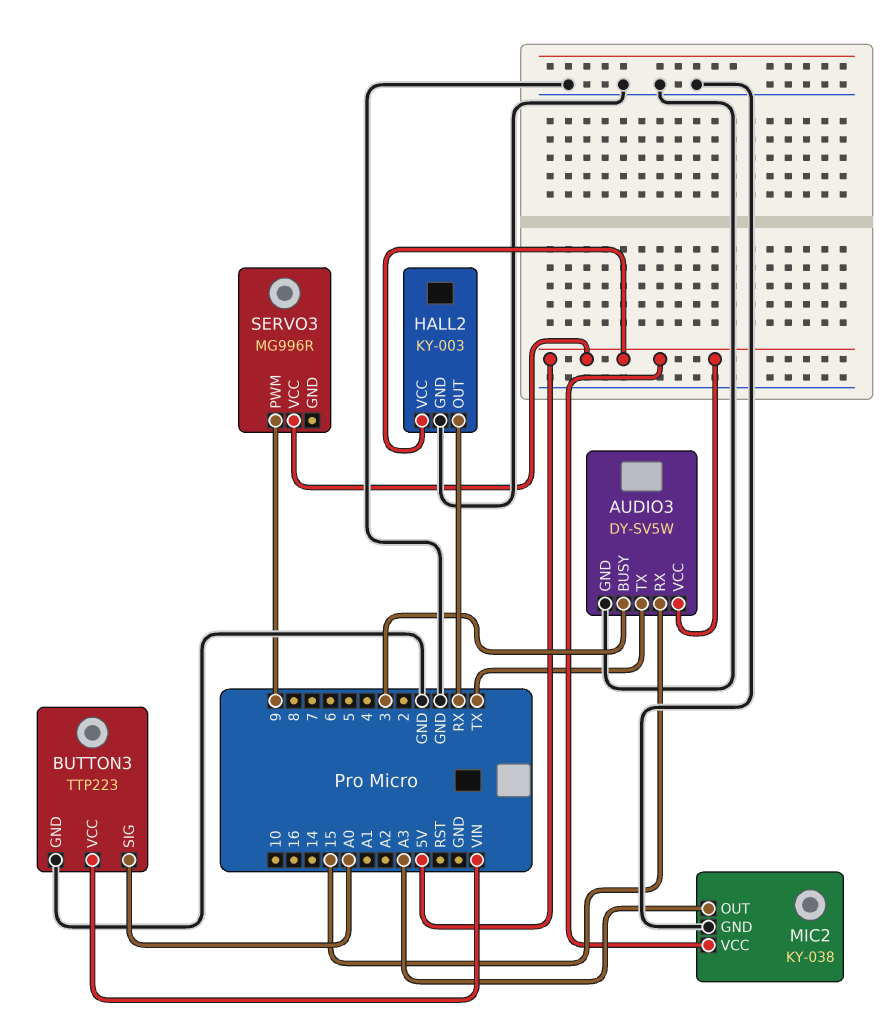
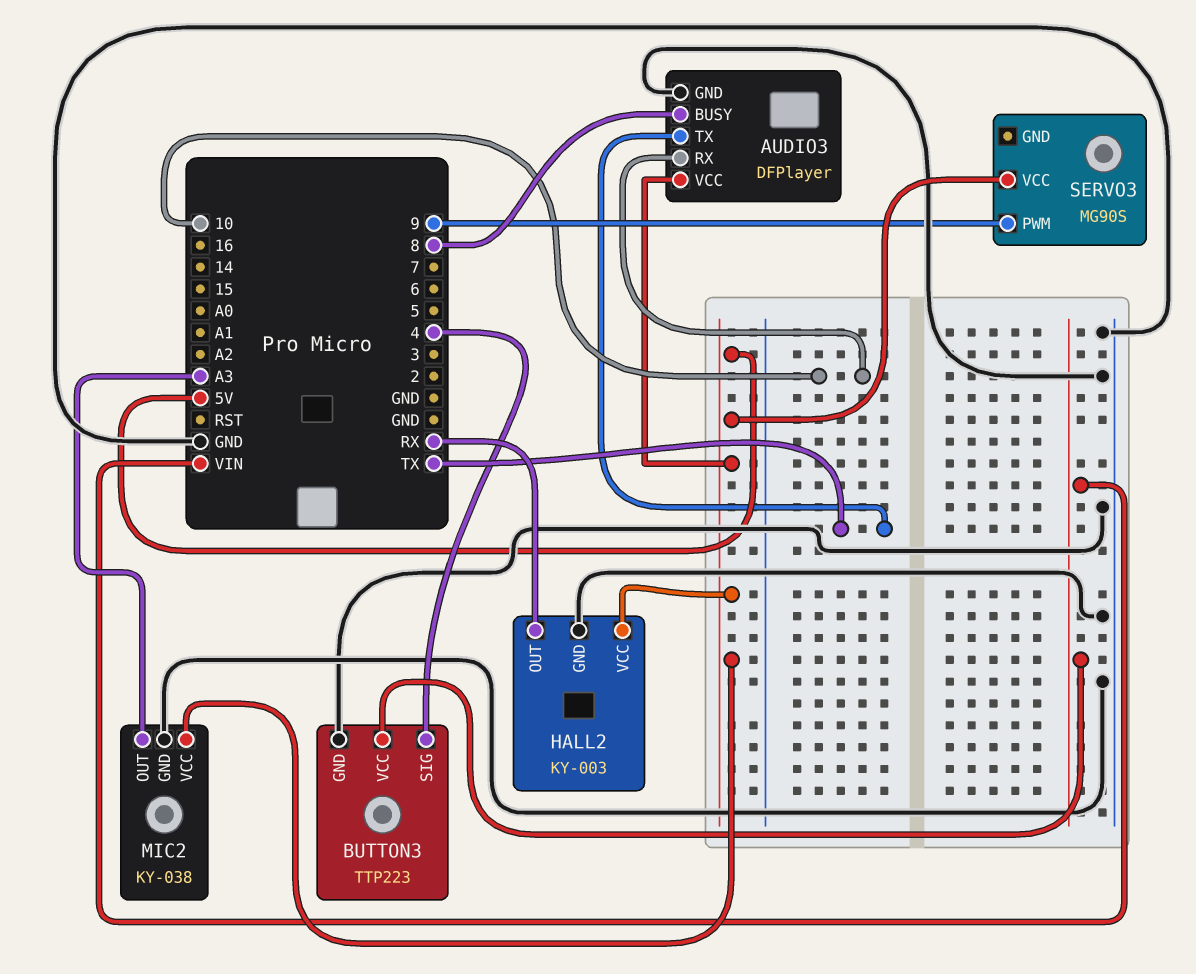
AUDIO3: DY-SV5W -> DFPlayer
AUDIO3 pin BUSY: 3 -> 8
AUDIO3 pin RX: 15 -> 10
BUTTON3 pin SIG: A0 -> 4
SERVO3: MG996R -> MG90S

